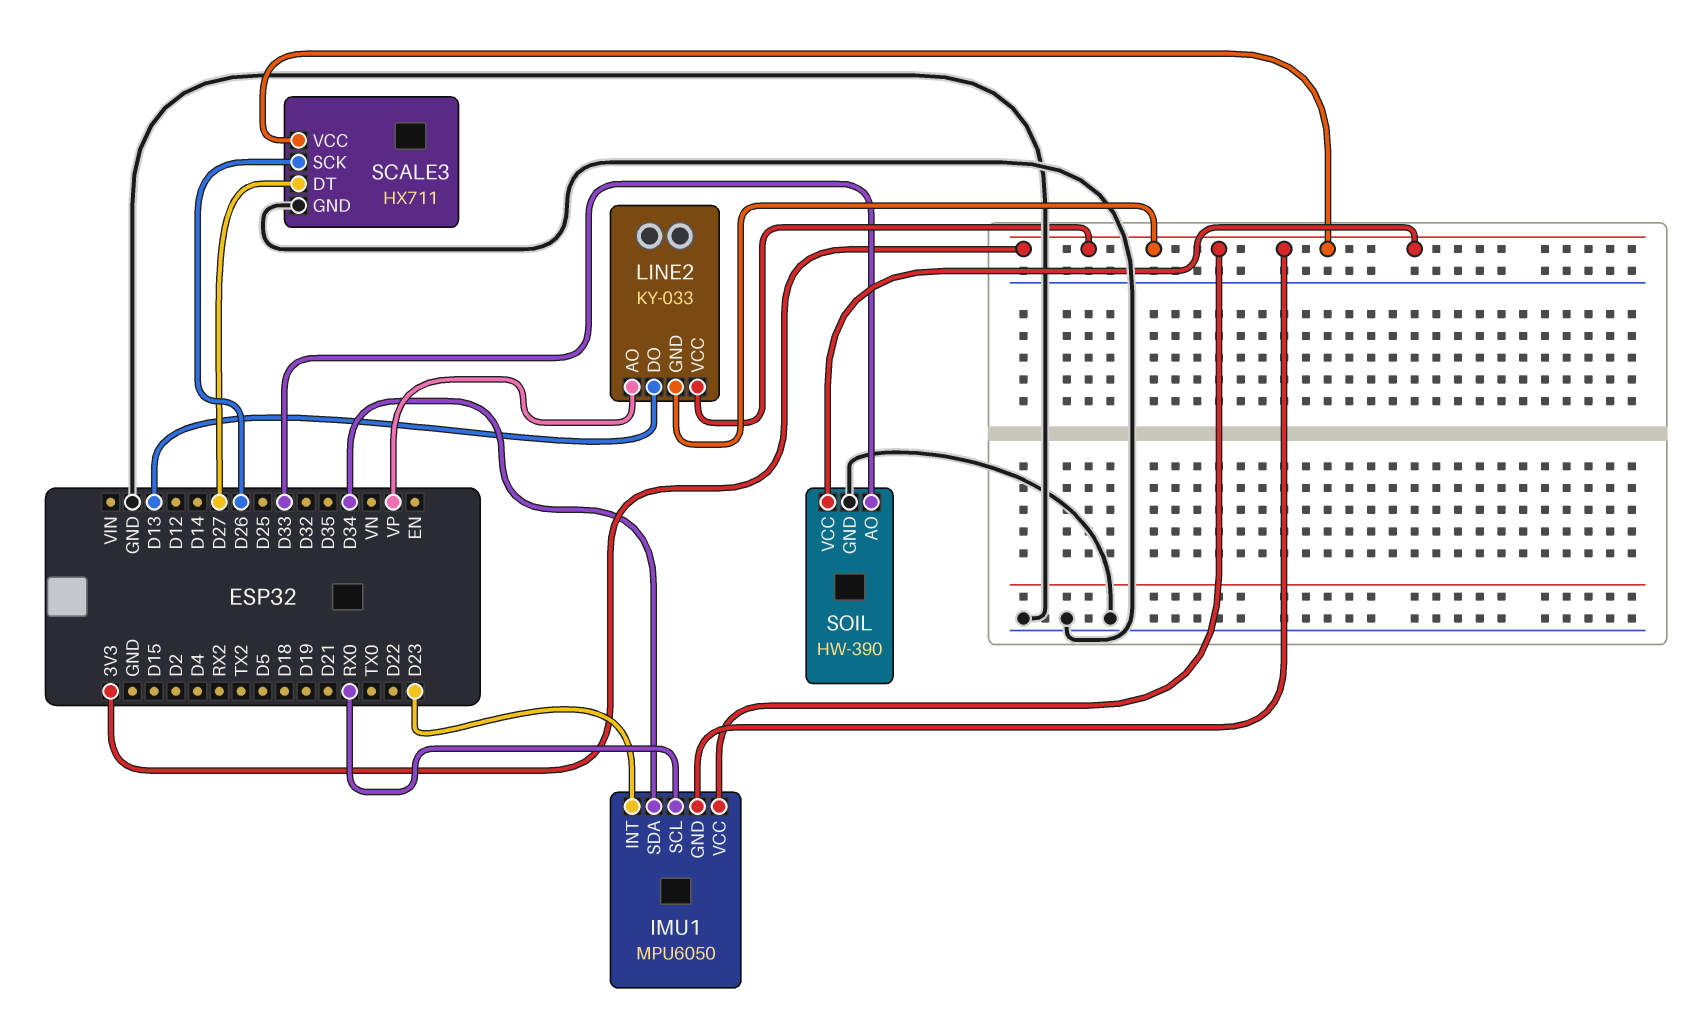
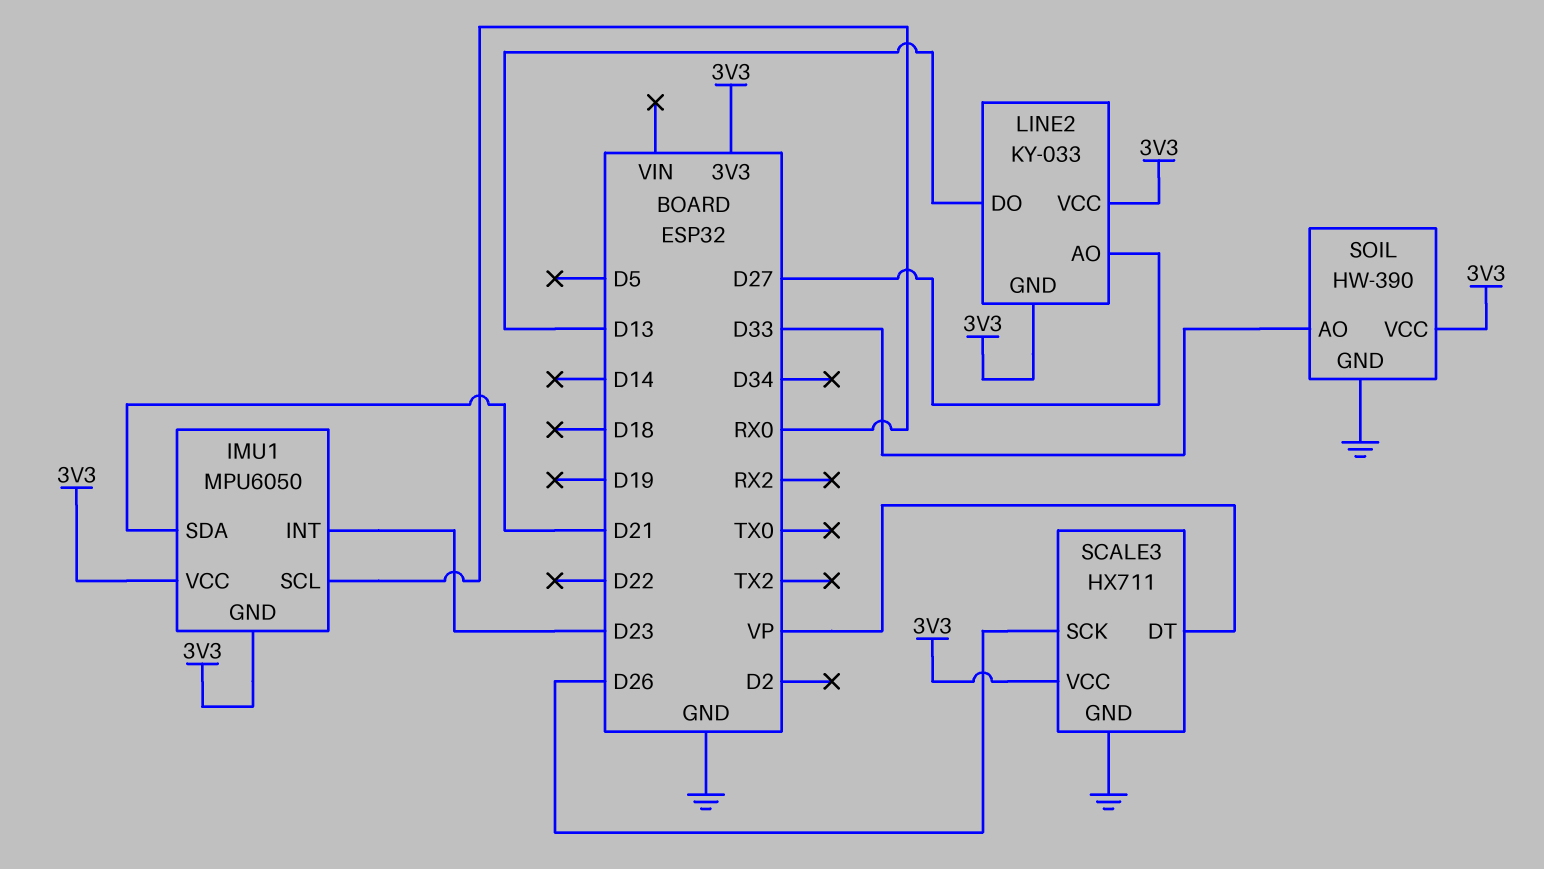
IMU1 pin SDA: D34 -> D21
LINE2 pin AO: VP -> D27
SCALE3 pin DT: D27 -> VP

